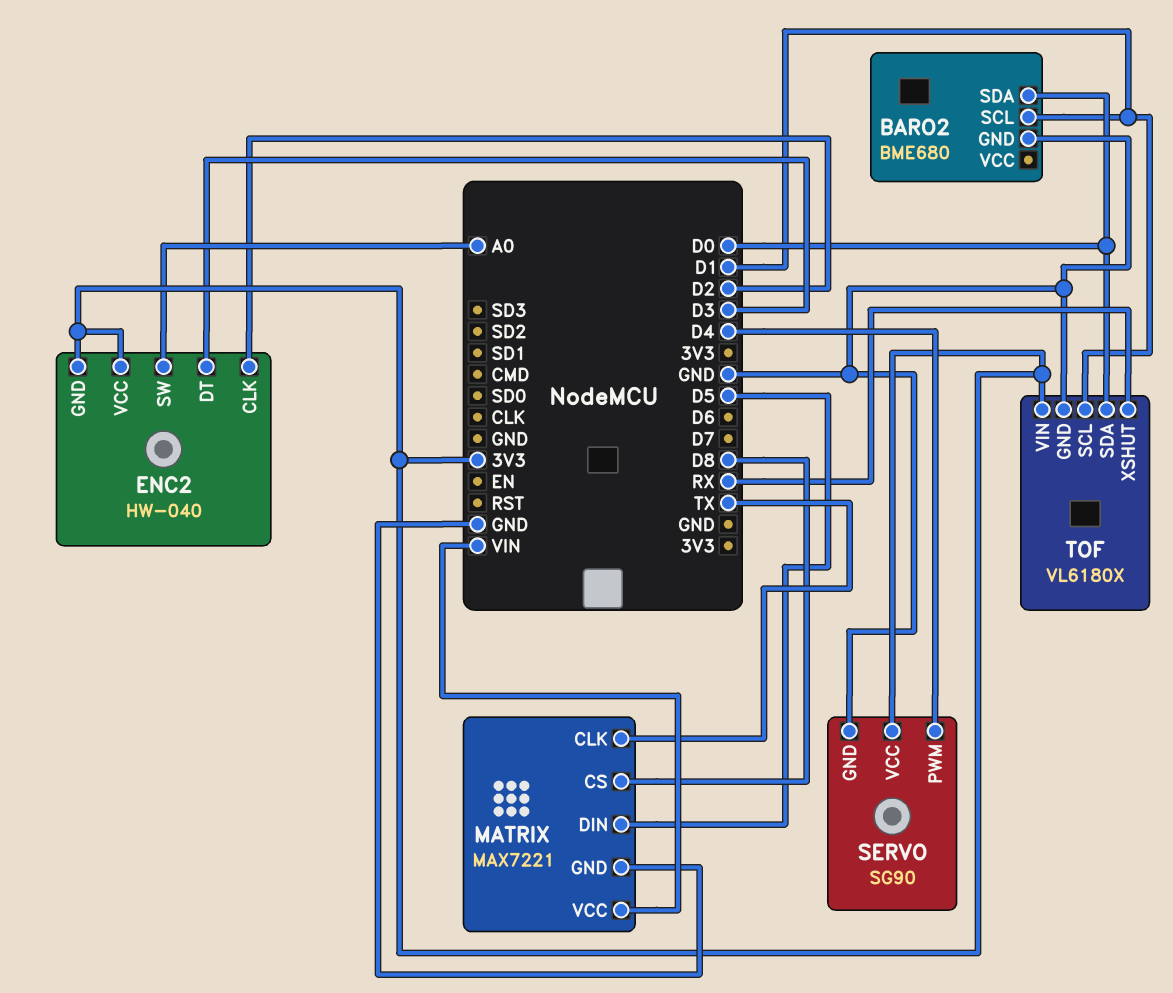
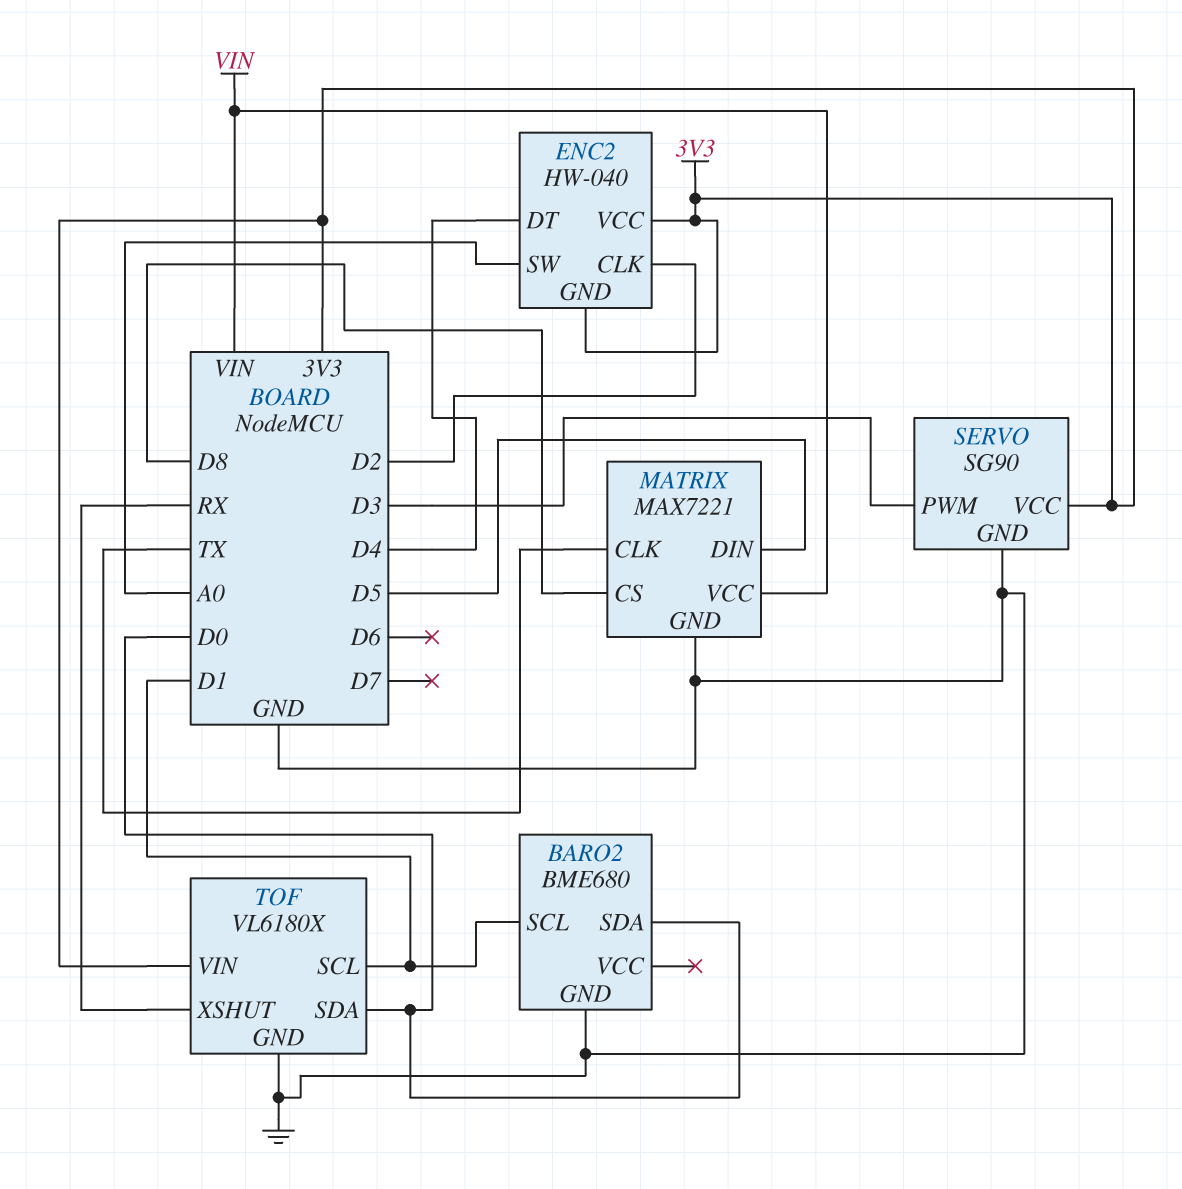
ENC2 pin DT: D3 -> D4
SERVO pin PWM: D4 -> D3

